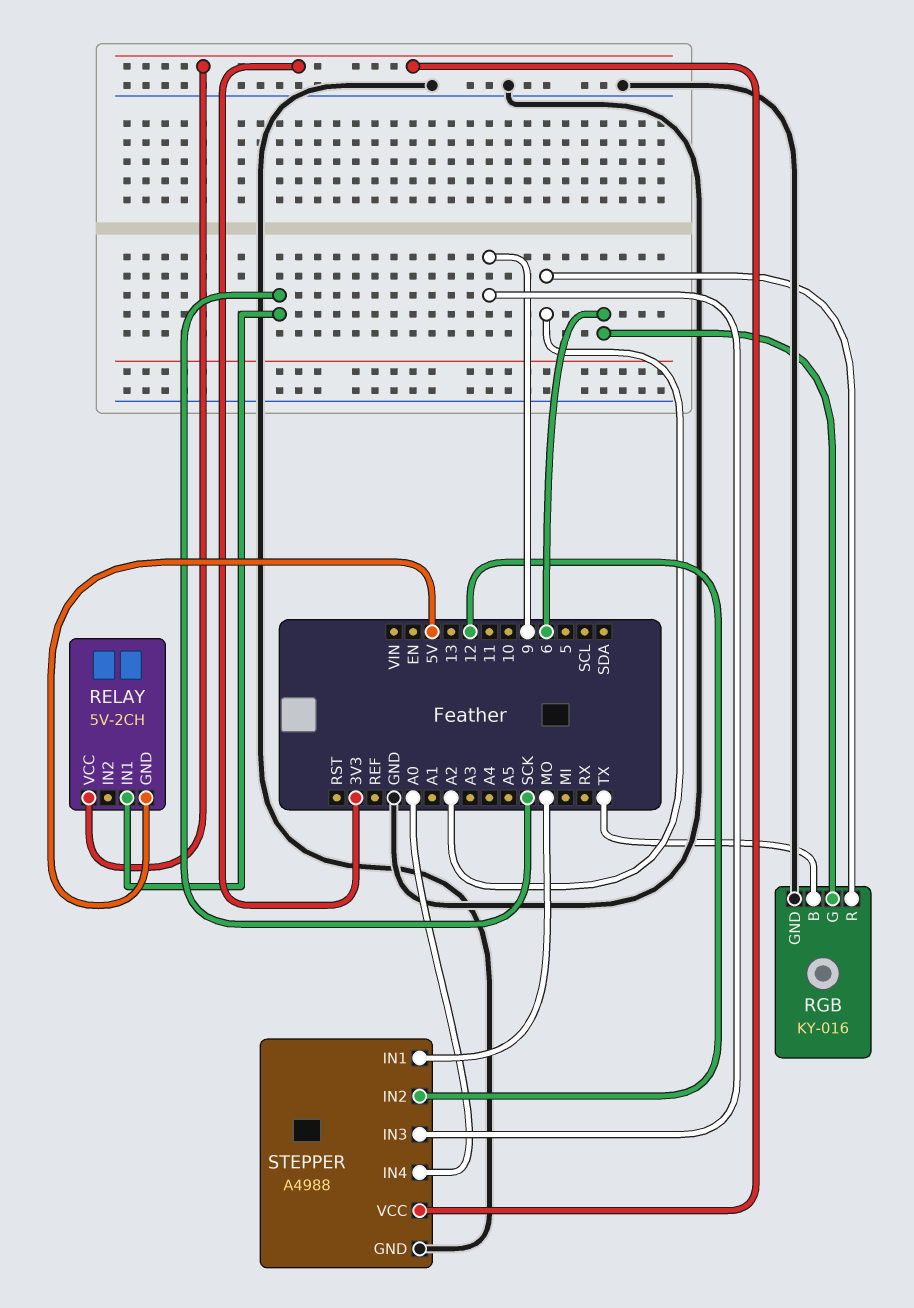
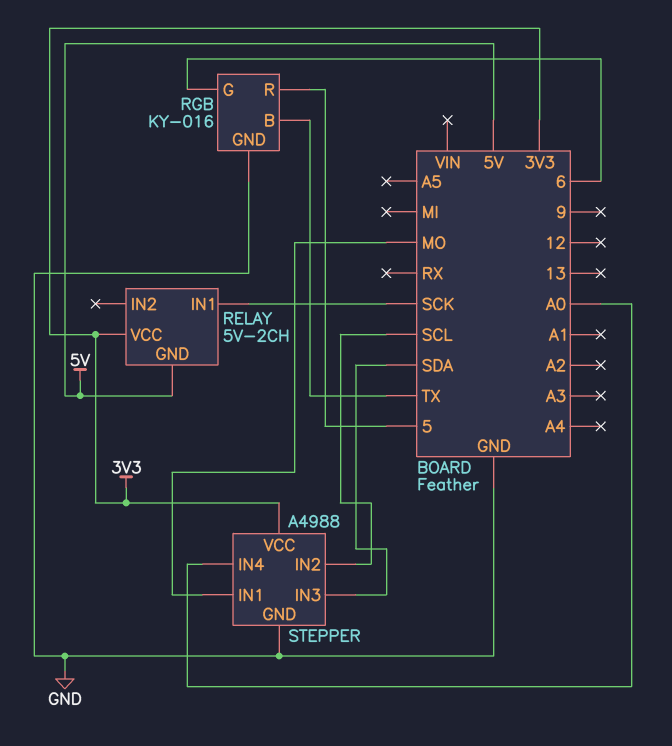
RGB pin R: A2 -> 5
STEPPER pin IN2: 12 -> SCL
STEPPER pin IN3: 9 -> SDA

